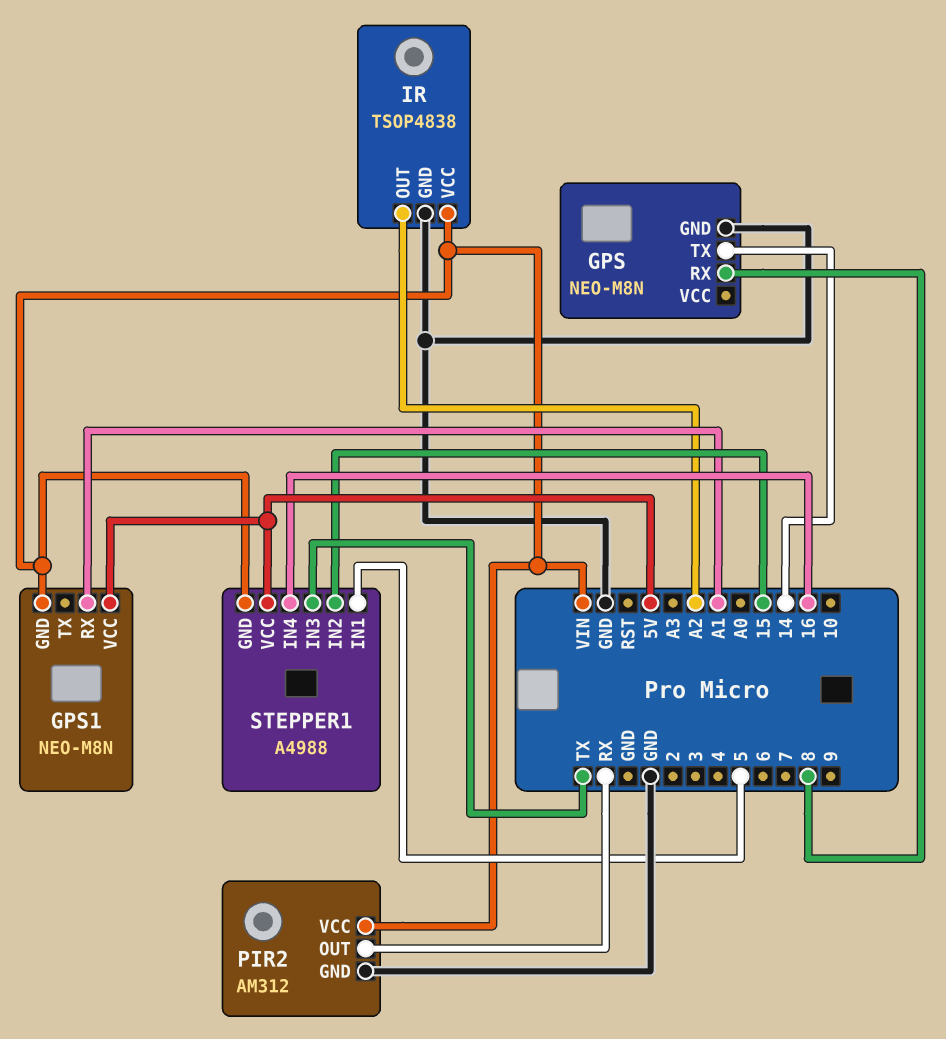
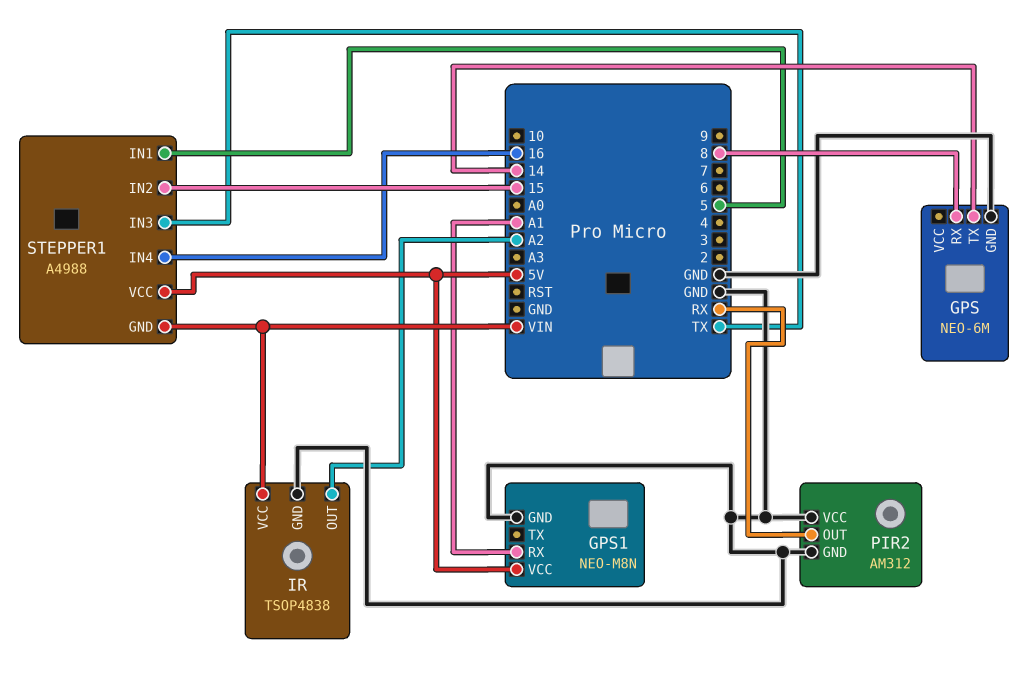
GPS: NEO-M8N -> NEO-6M
GPS1 pin GND: VIN -> GND
PIR2 pin VCC: VIN -> GND

